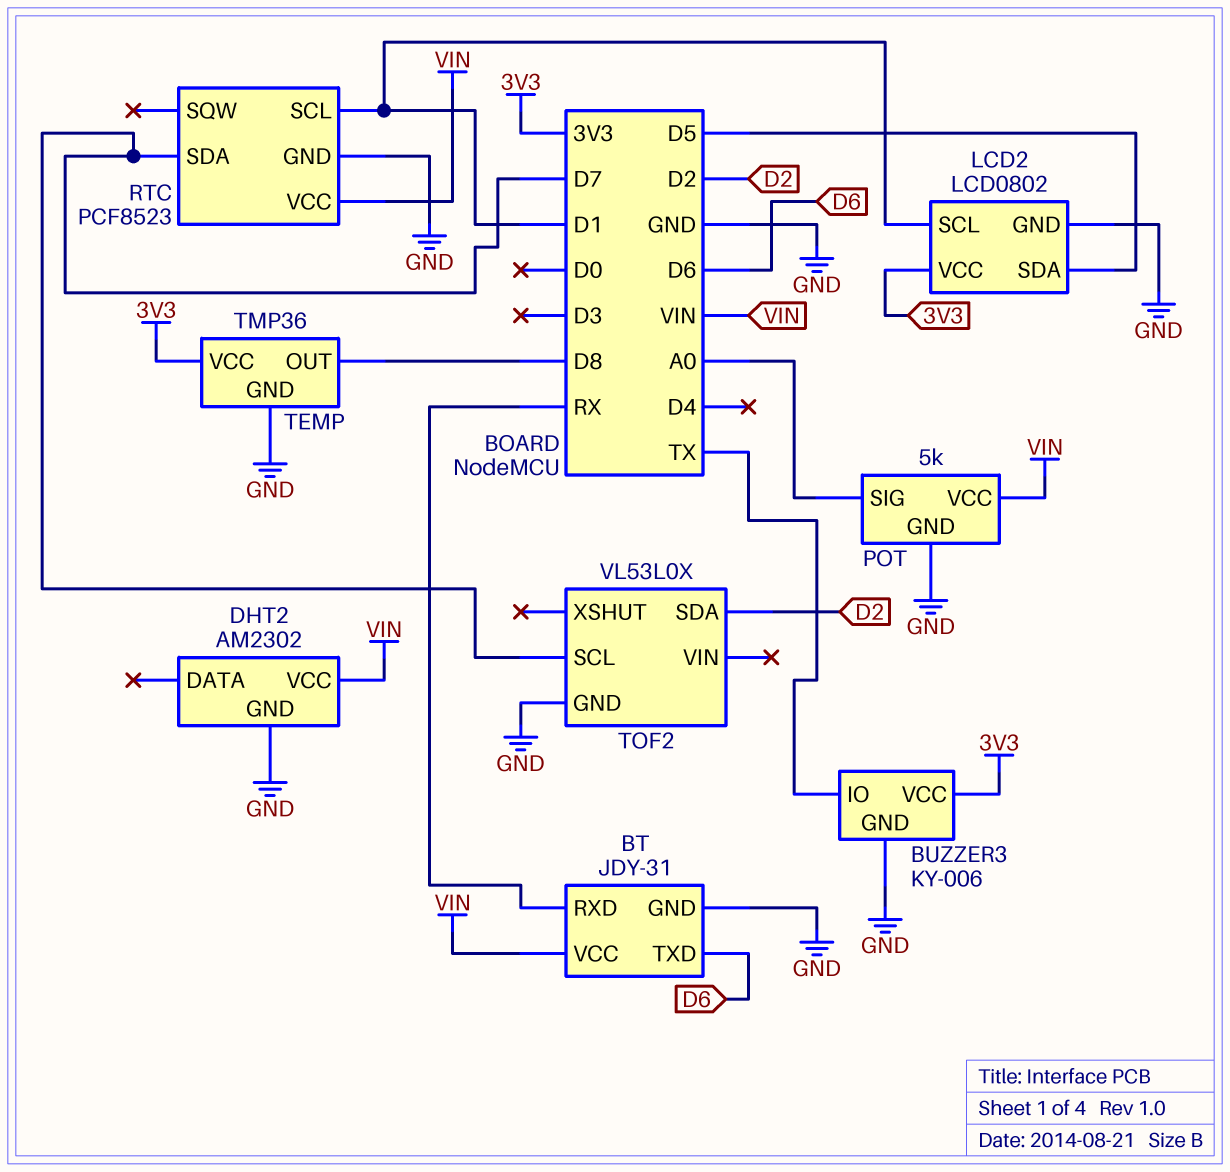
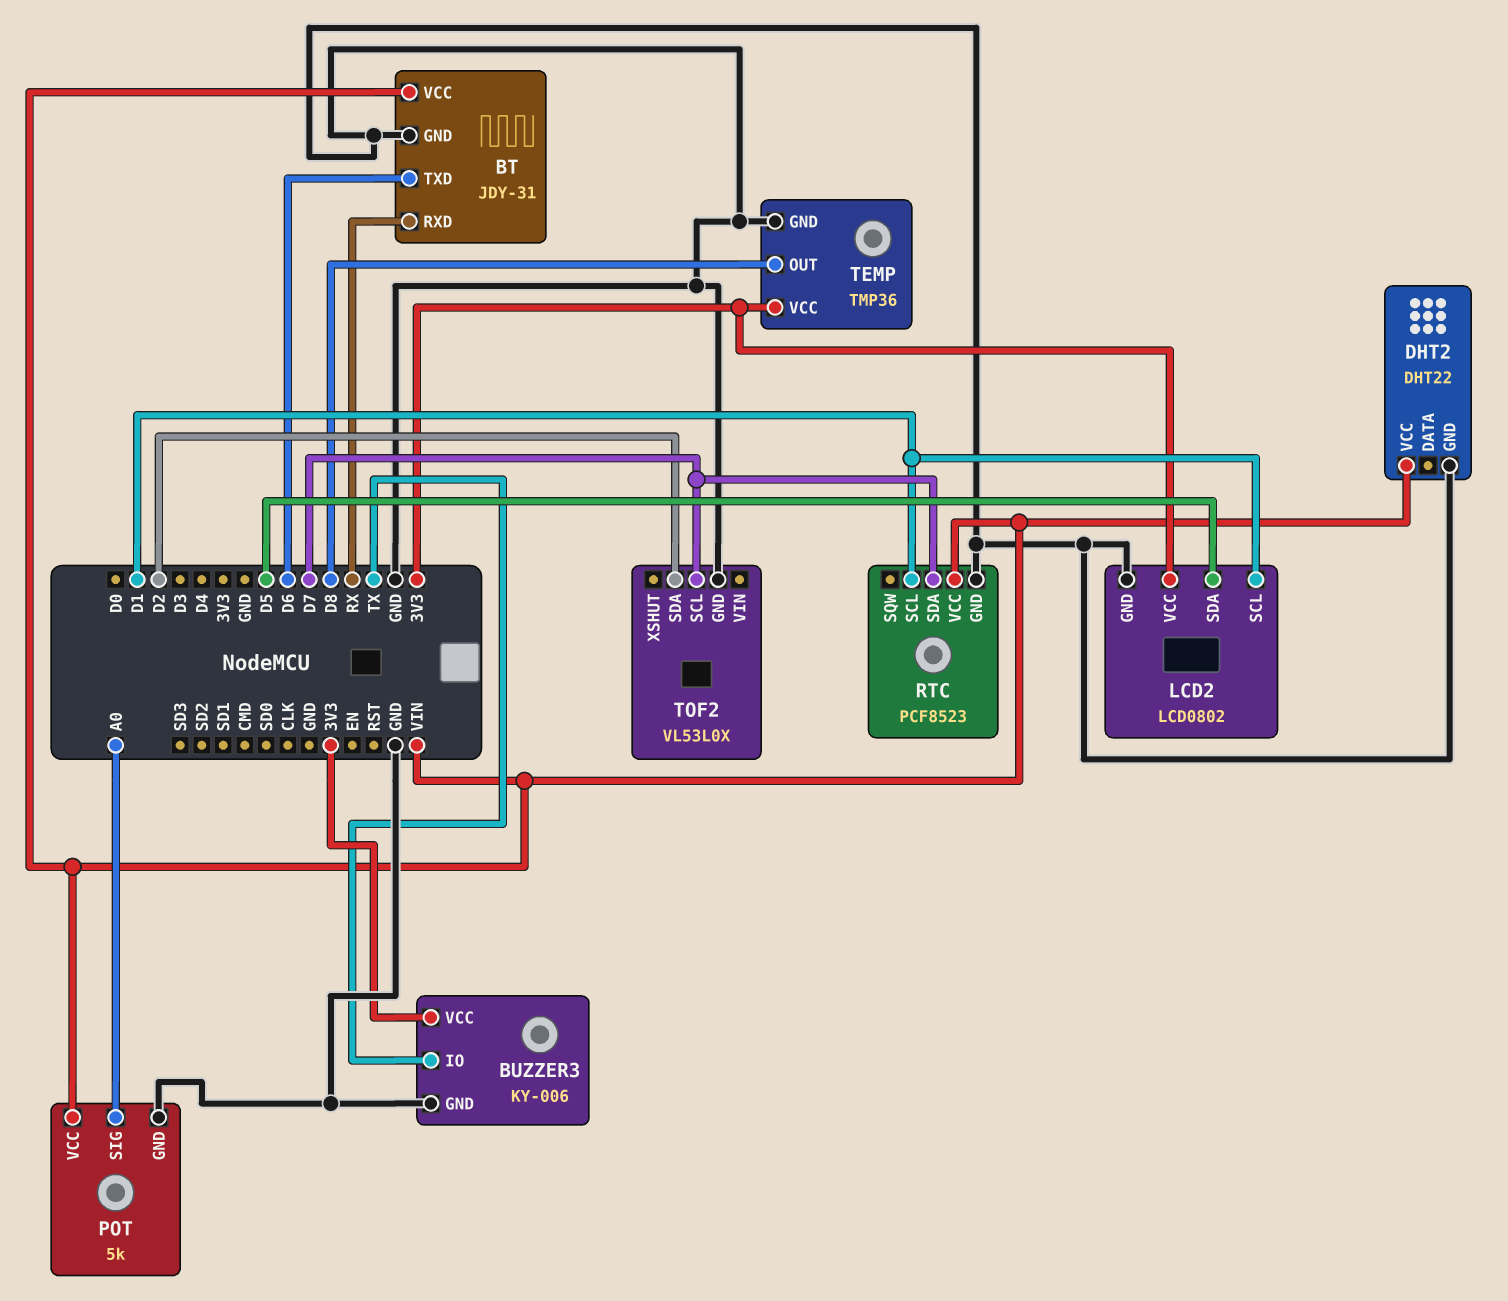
DHT2: AM2302 -> DHT22

